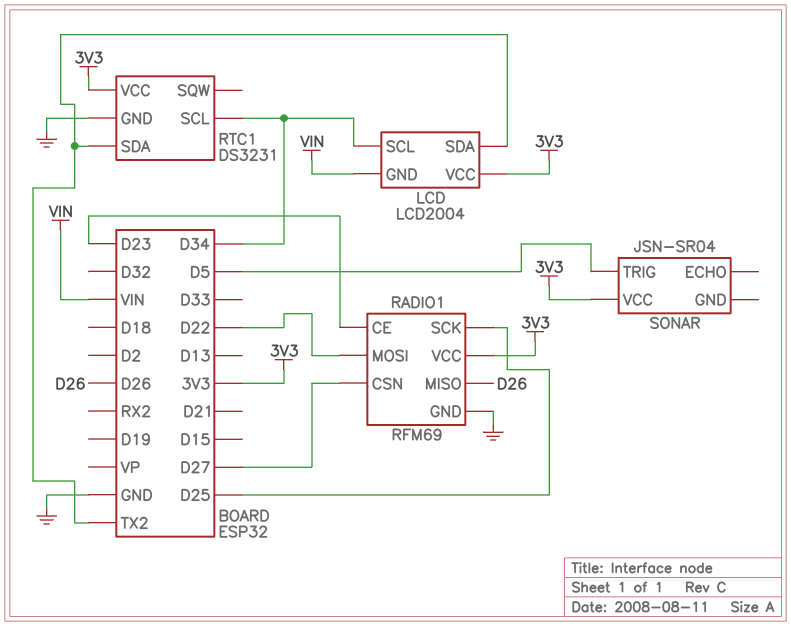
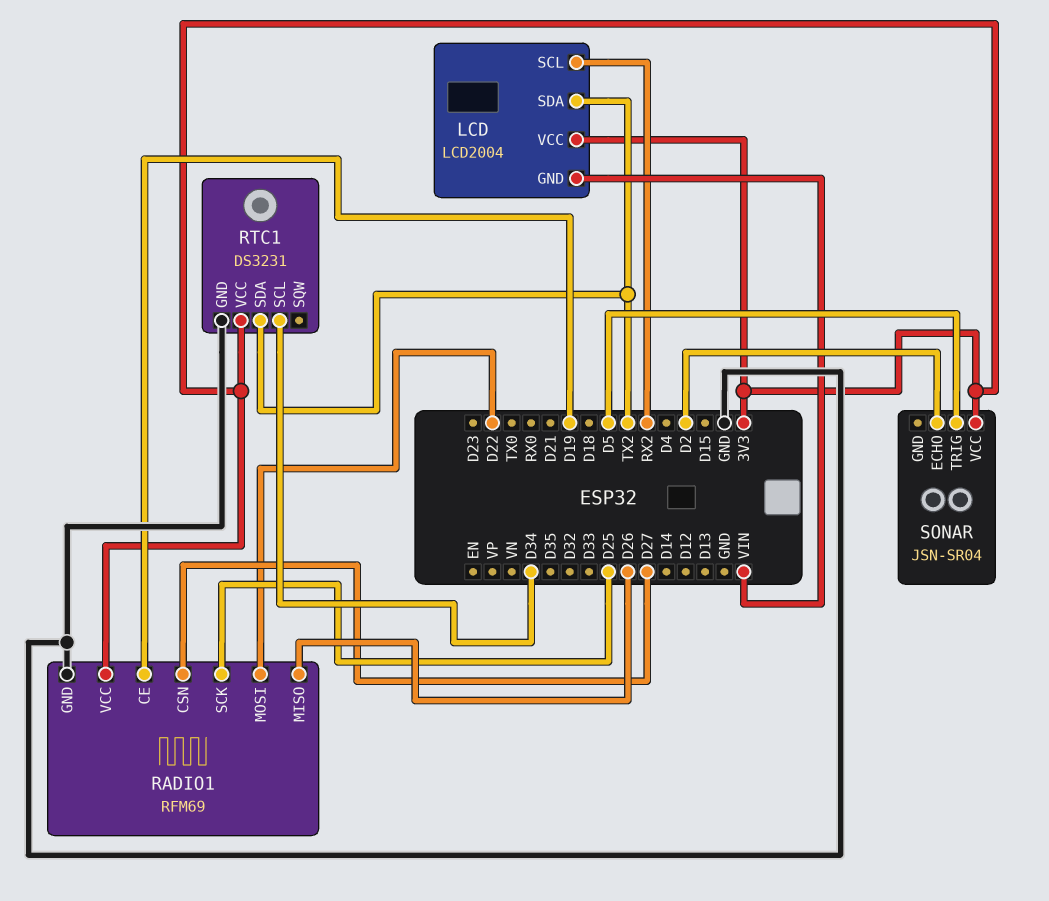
LCD pin SCL: D34 -> RX2
RADIO1 pin CE: D23 -> D19
SONAR pin ECHO: none -> D2

